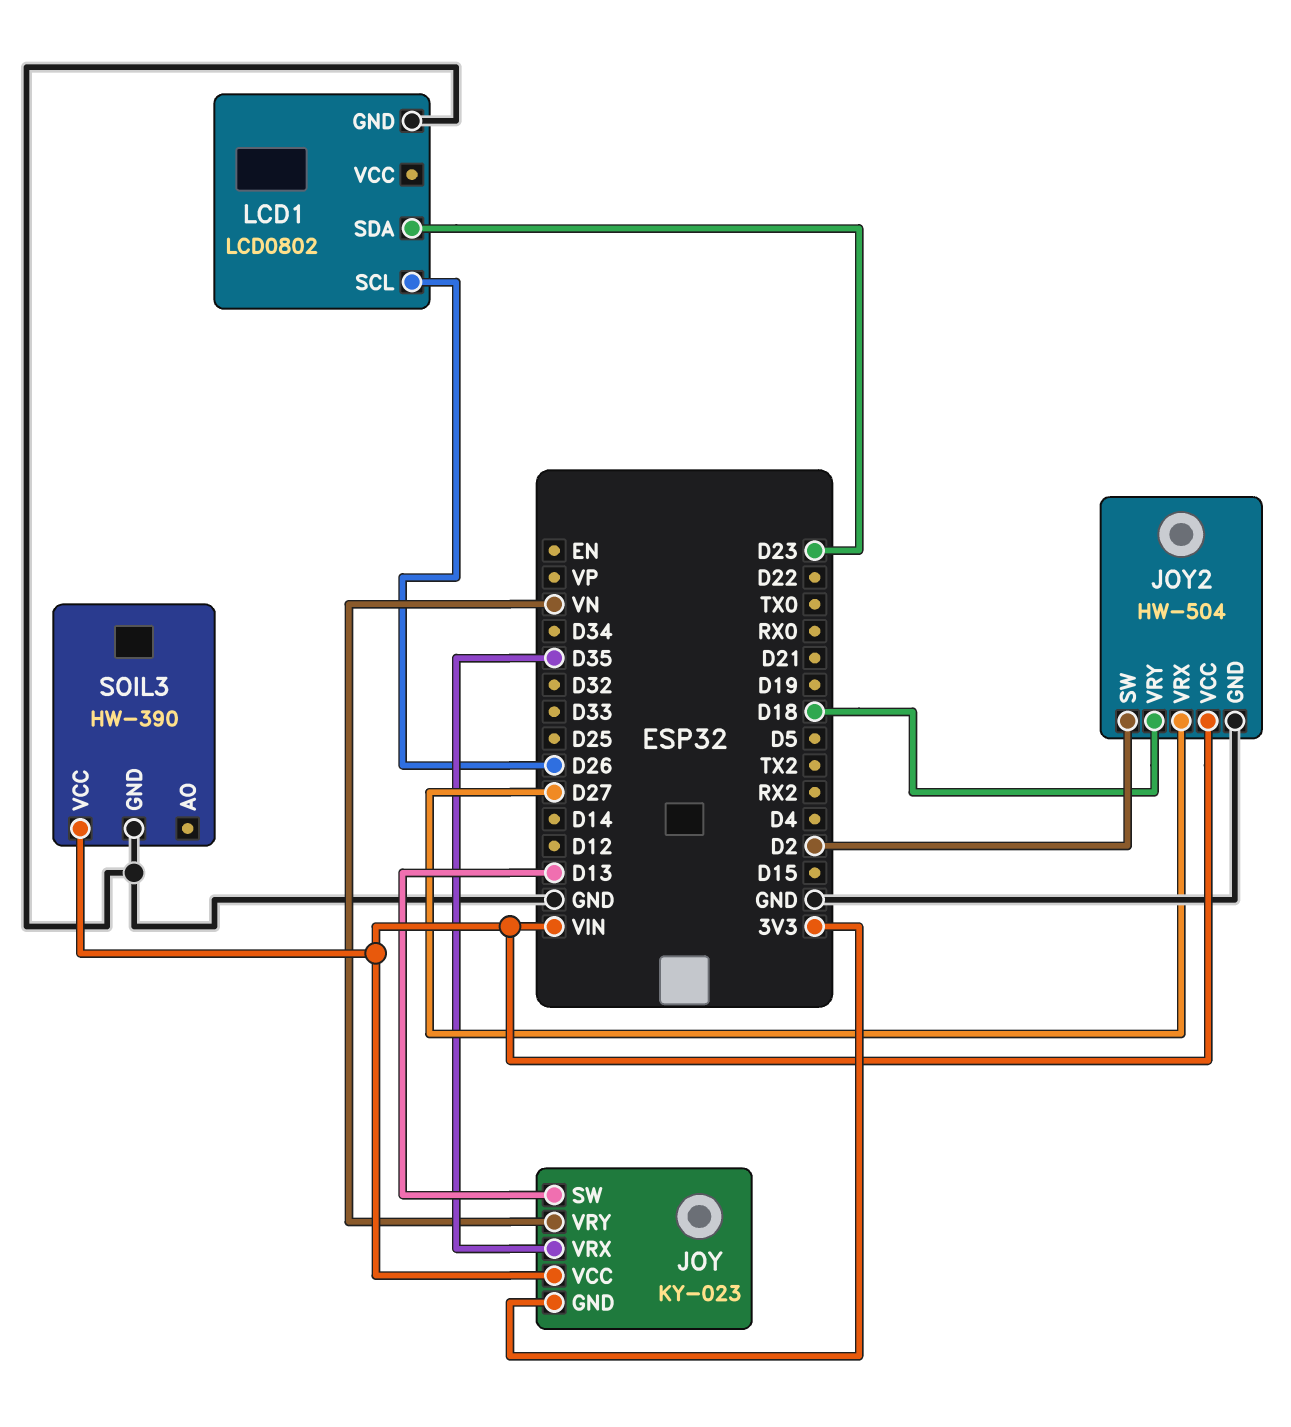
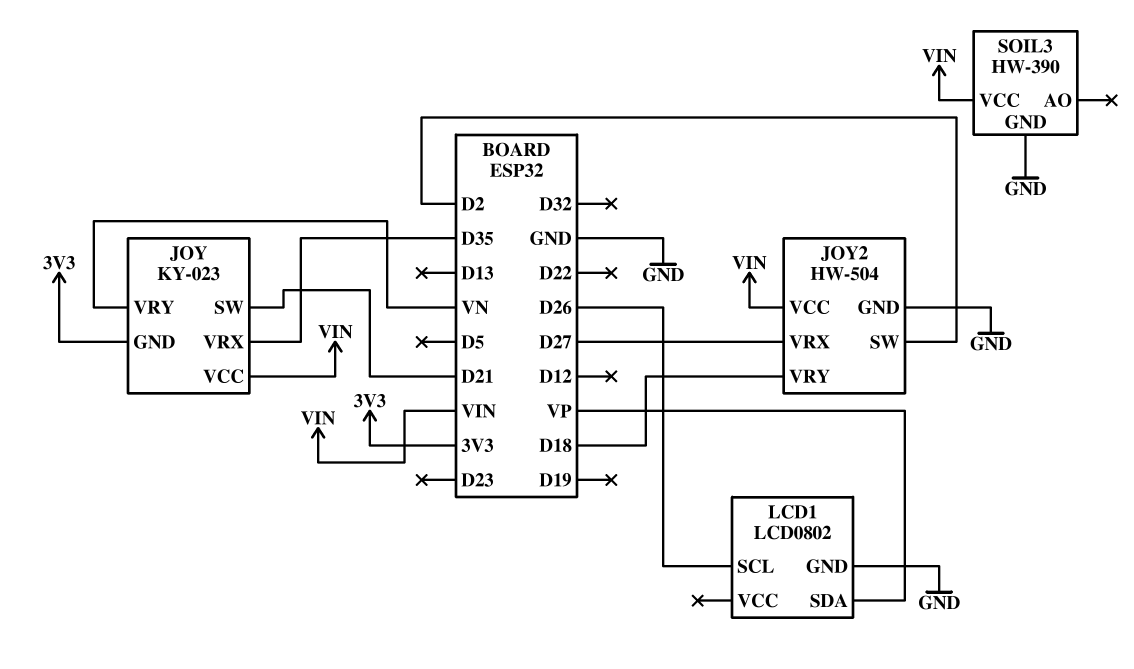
JOY pin SW: D13 -> D21
LCD1 pin SDA: D23 -> VP

